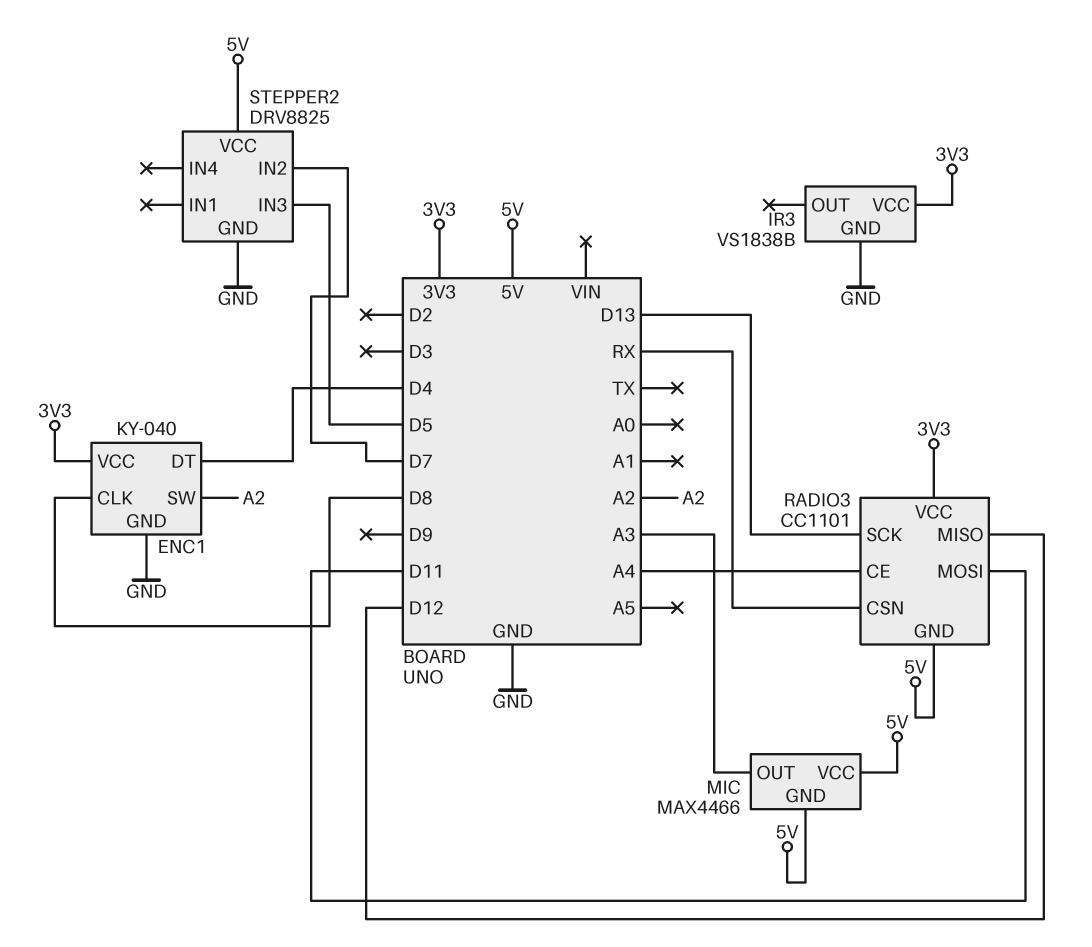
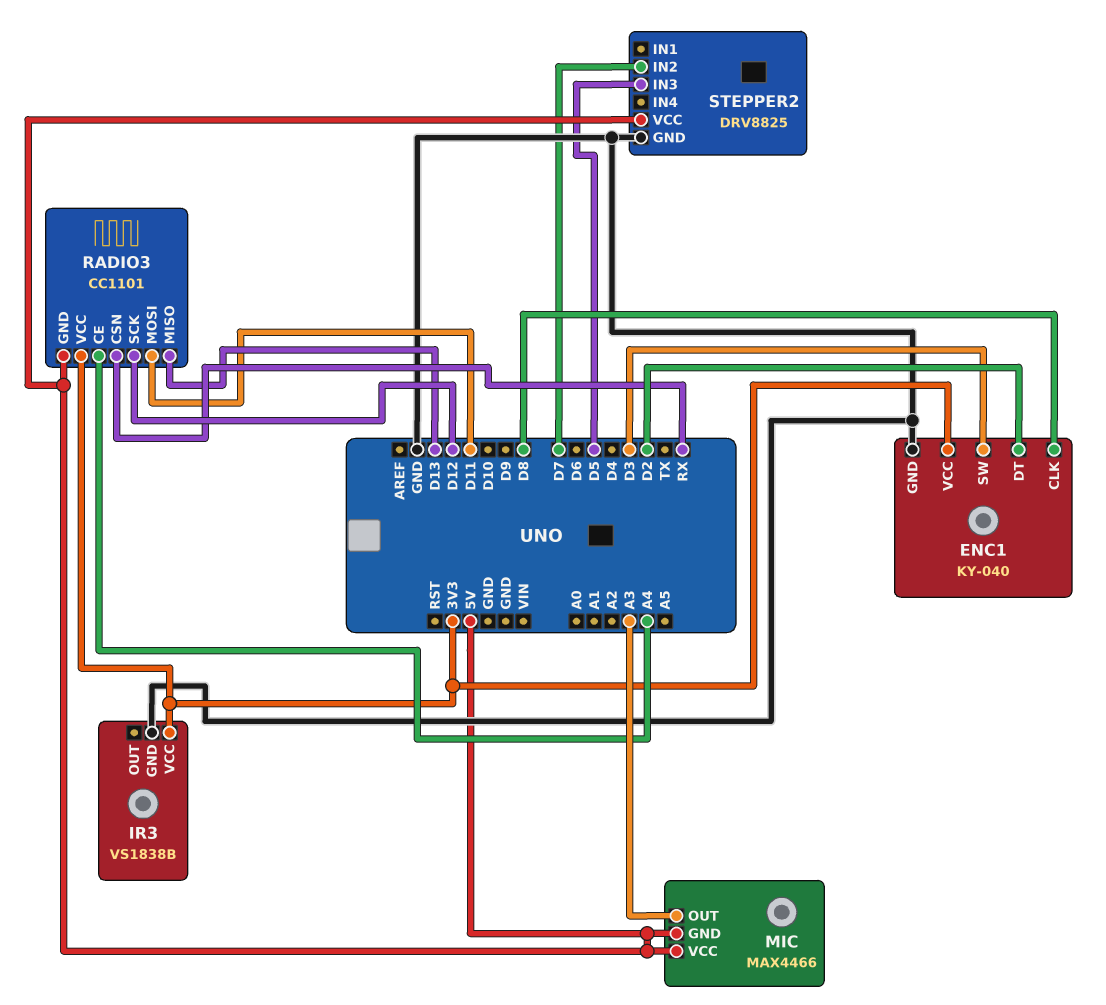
ENC1 pin DT: D4 -> D2
ENC1 pin SW: A2 -> D3
RADIO3 pin MISO: D12 -> D13
RADIO3 pin SCK: D13 -> D12

